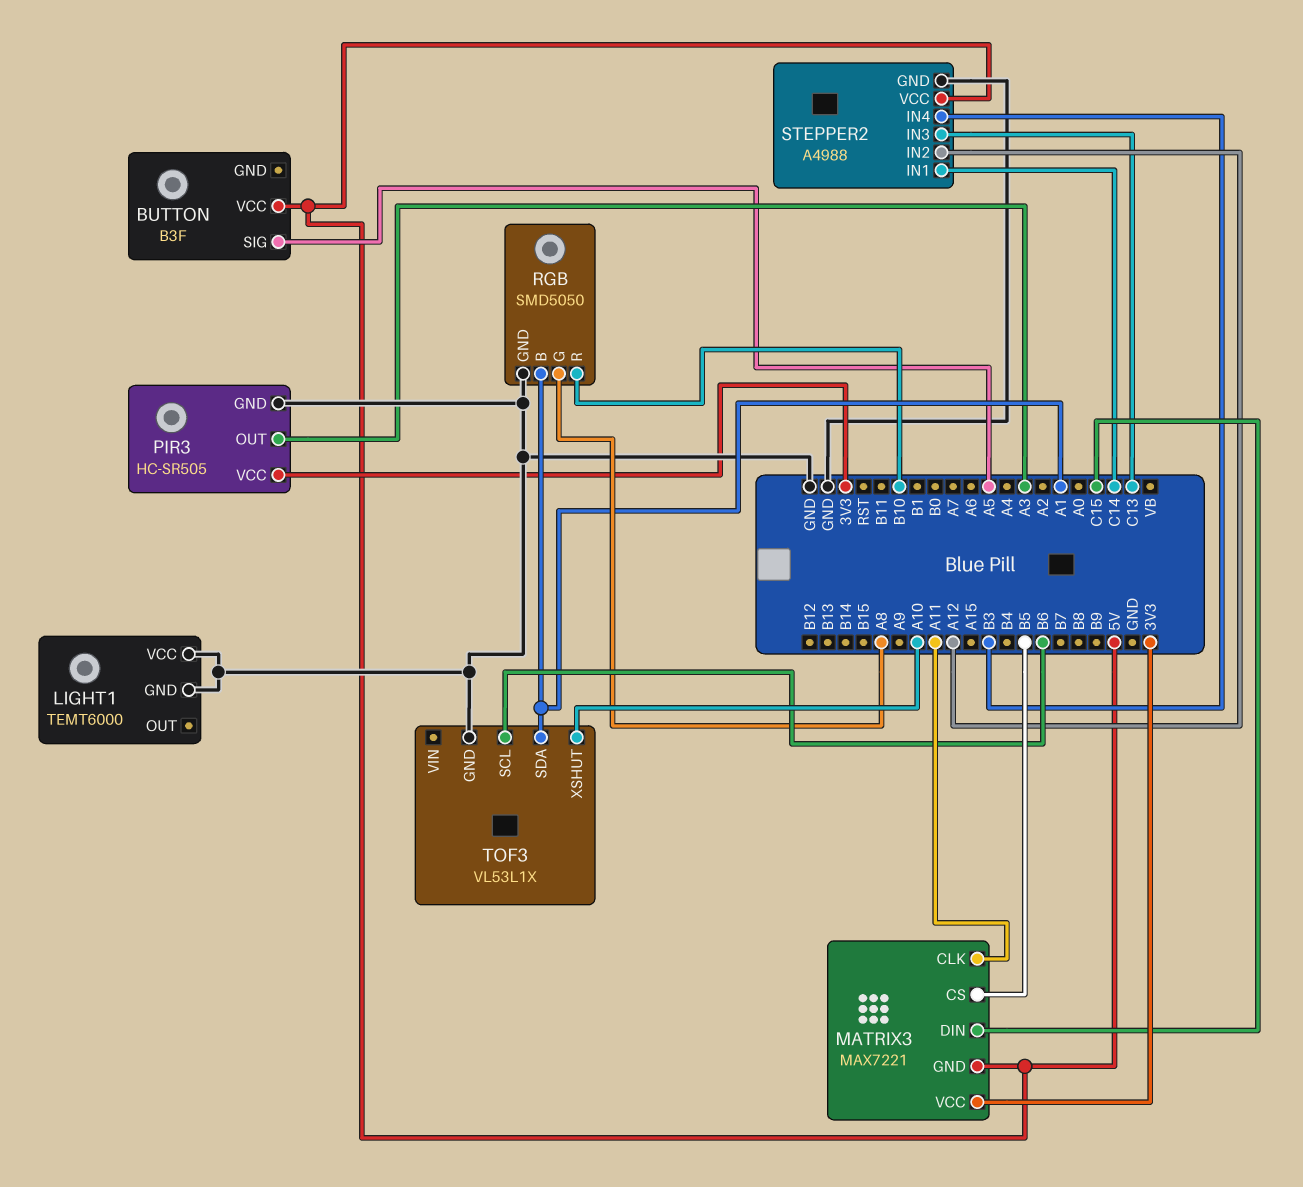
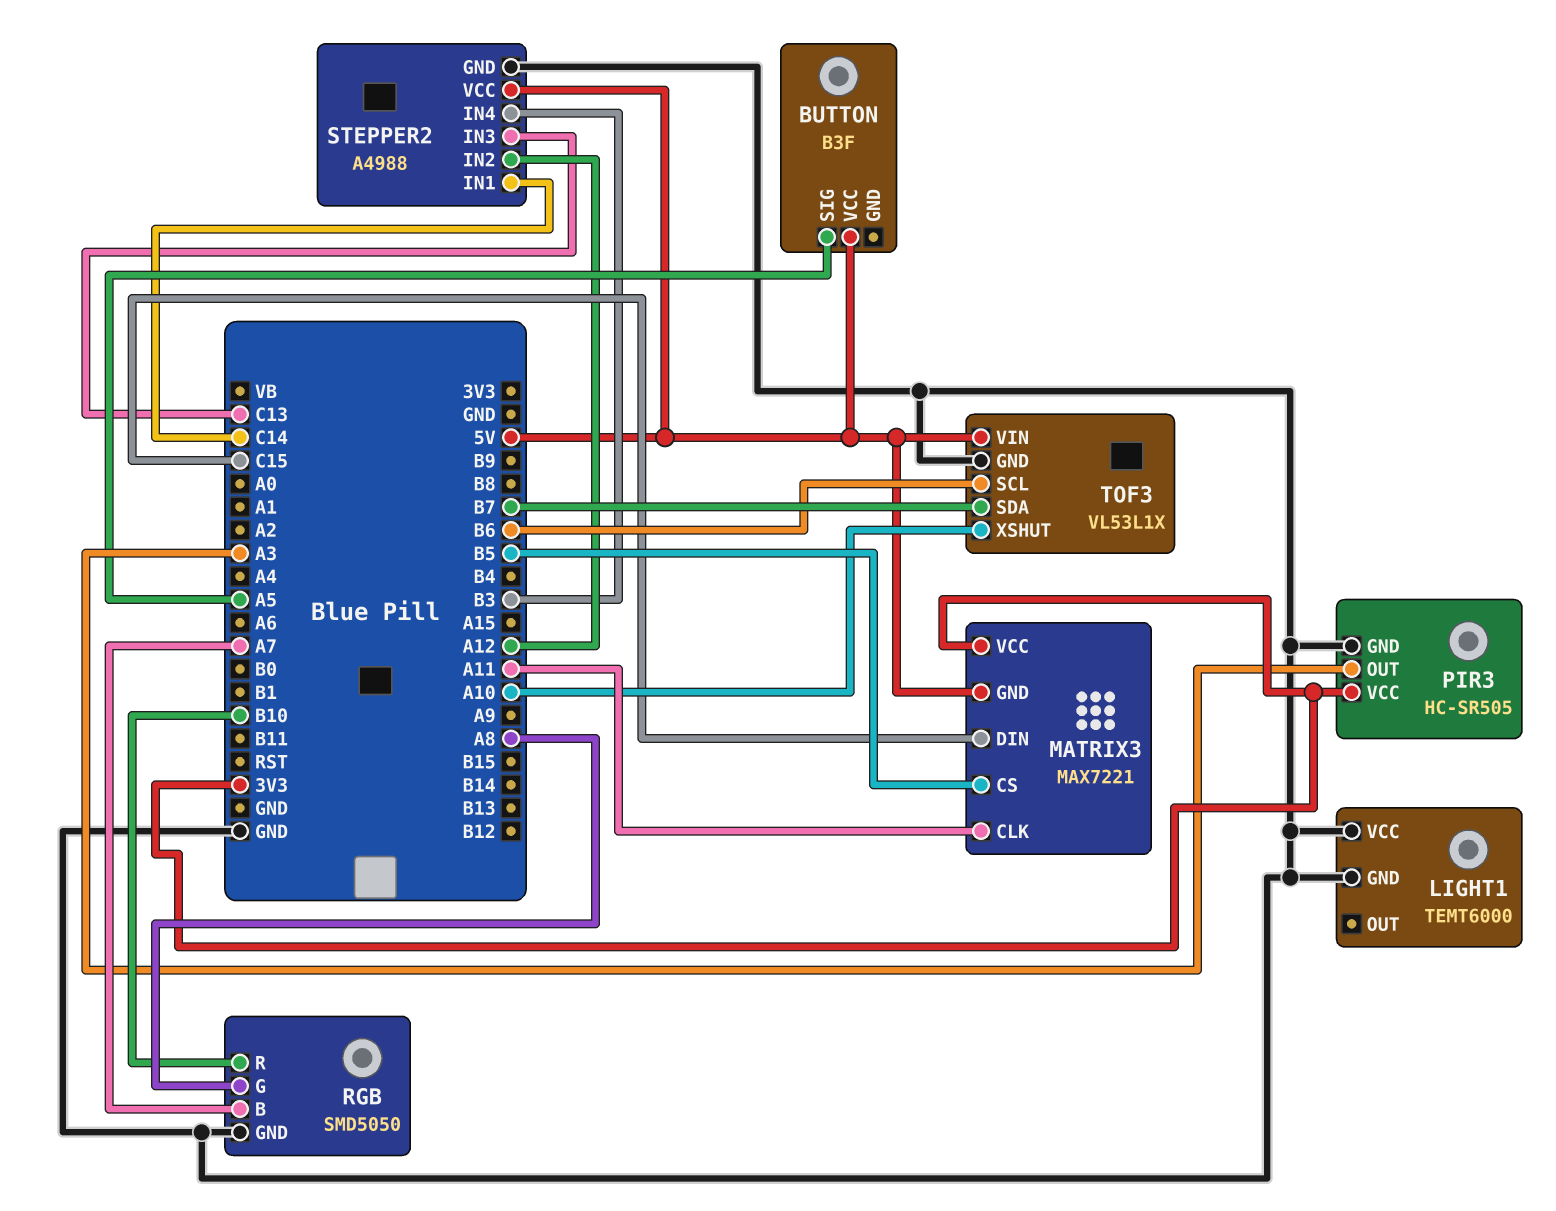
RGB pin B: A1 -> A7
TOF3 pin SDA: A1 -> B7
TOF3 pin VIN: none -> 5V

